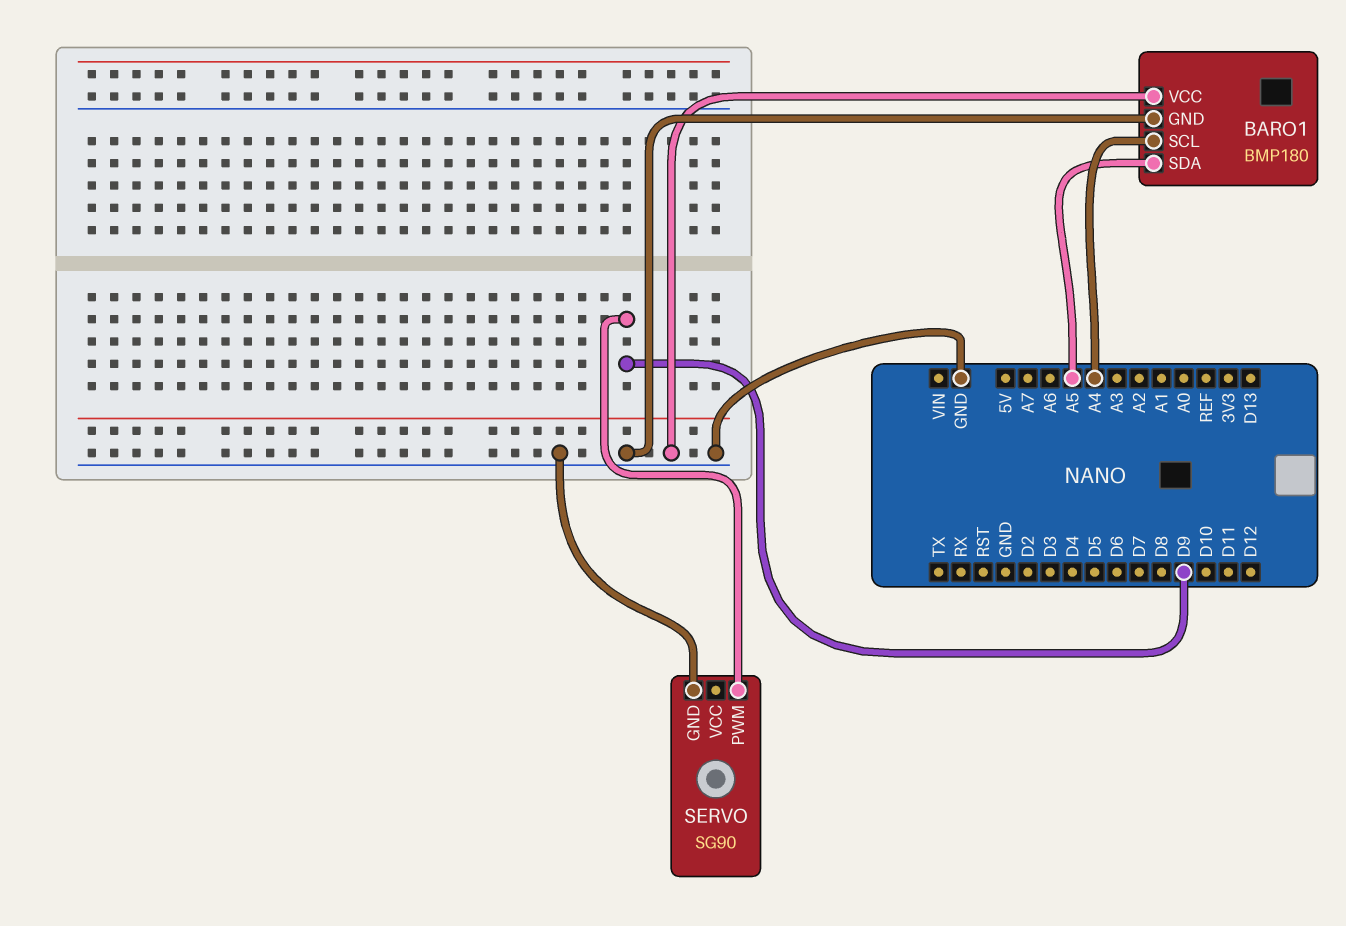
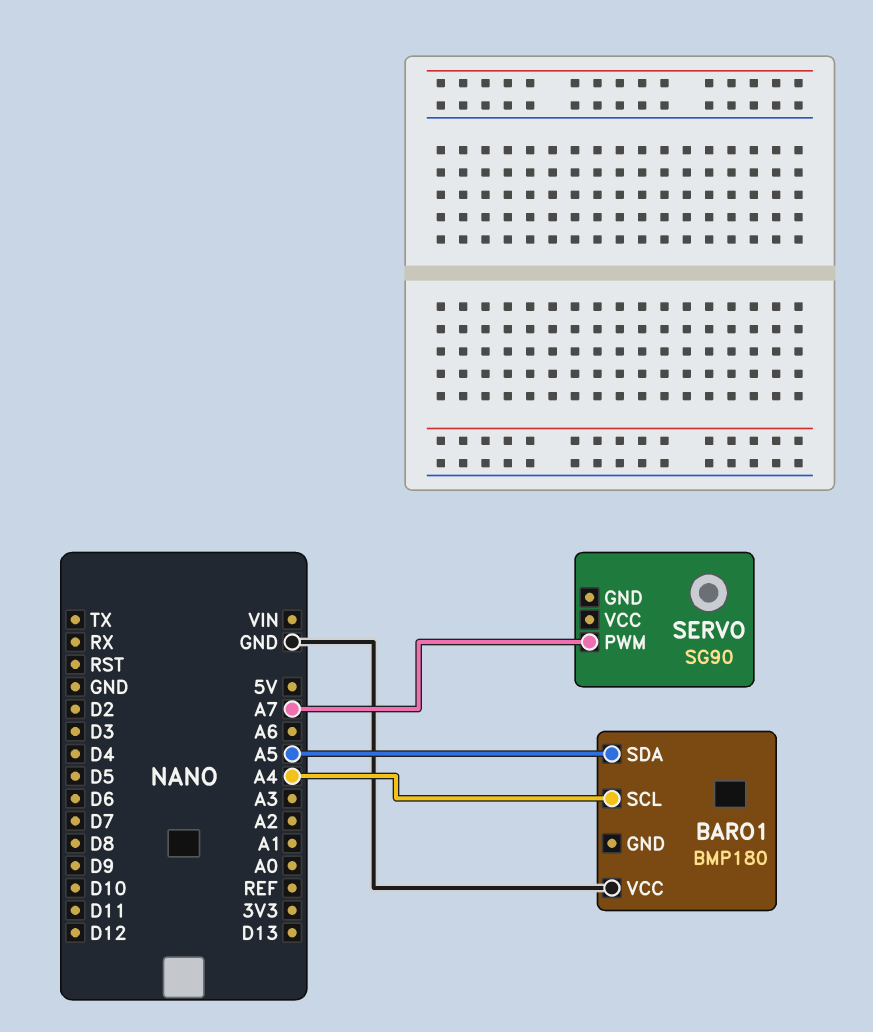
BARO1 pin GND: GND -> none
SERVO pin GND: GND -> none
SERVO pin PWM: D9 -> A7

